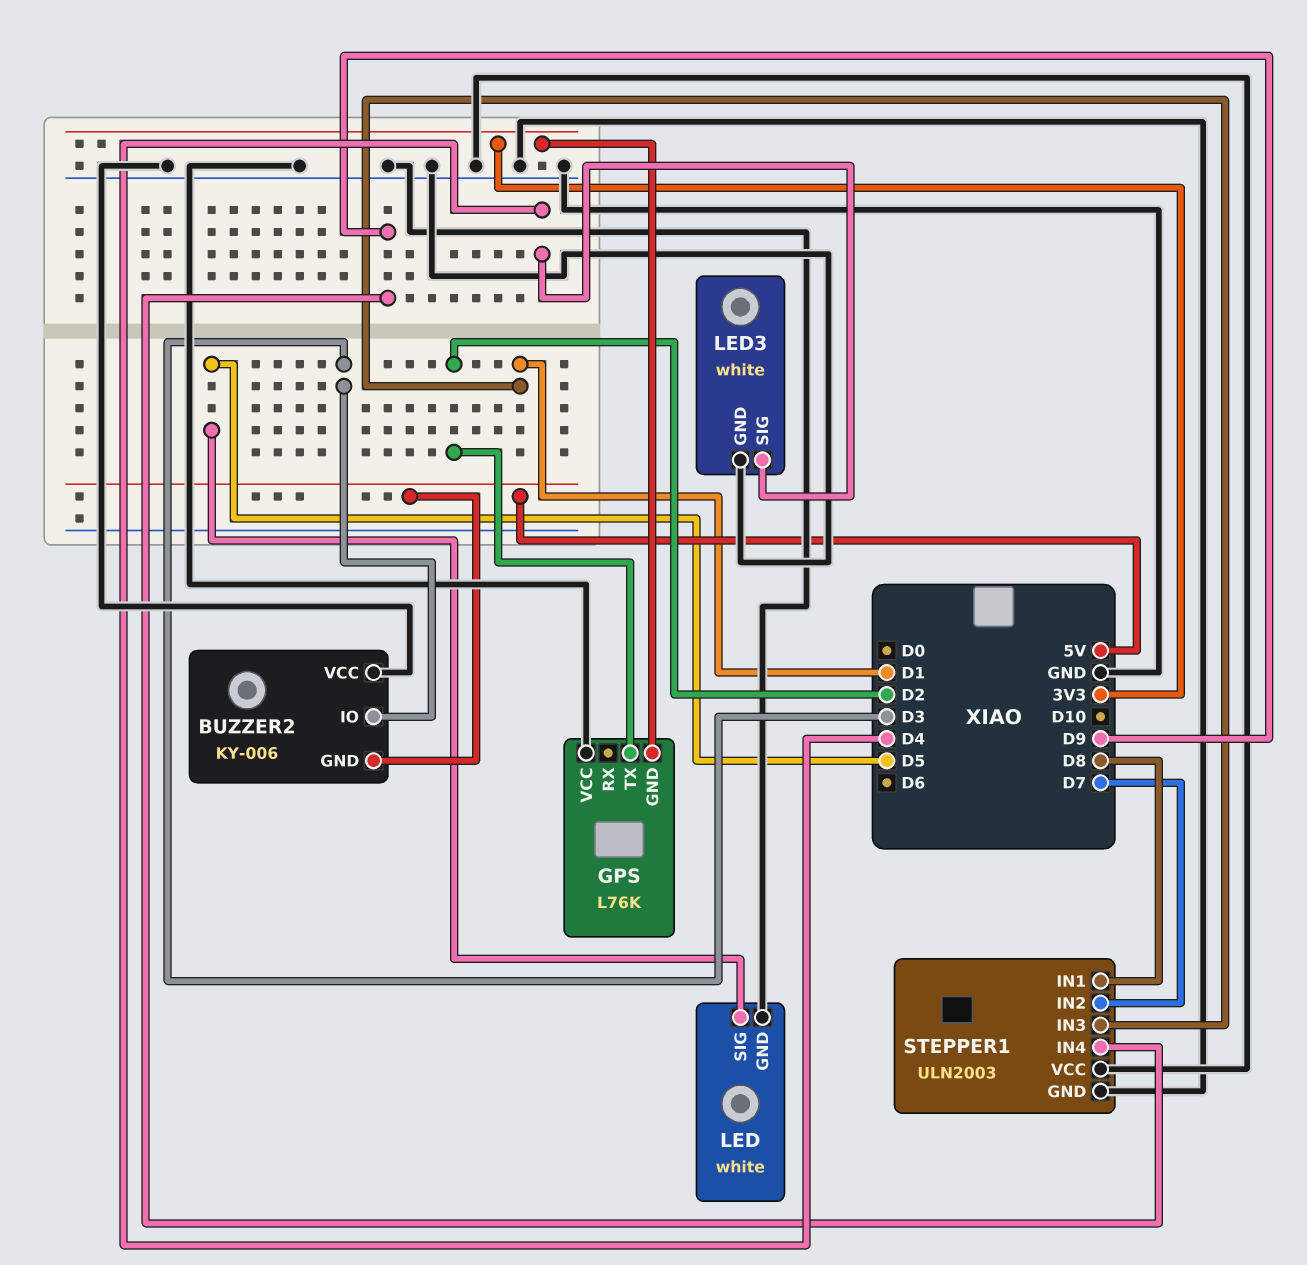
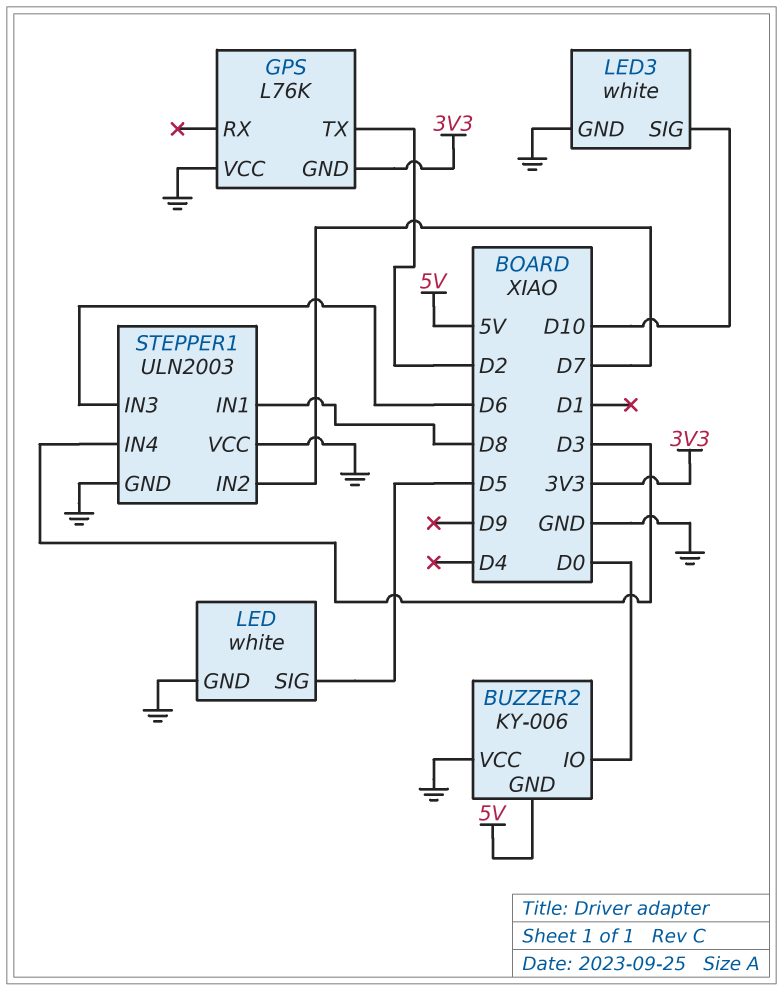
BUZZER2 pin IO: D3 -> D0
LED3 pin SIG: D4 -> D10
STEPPER1 pin IN3: D1 -> D6
STEPPER1 pin IN4: D9 -> D3

